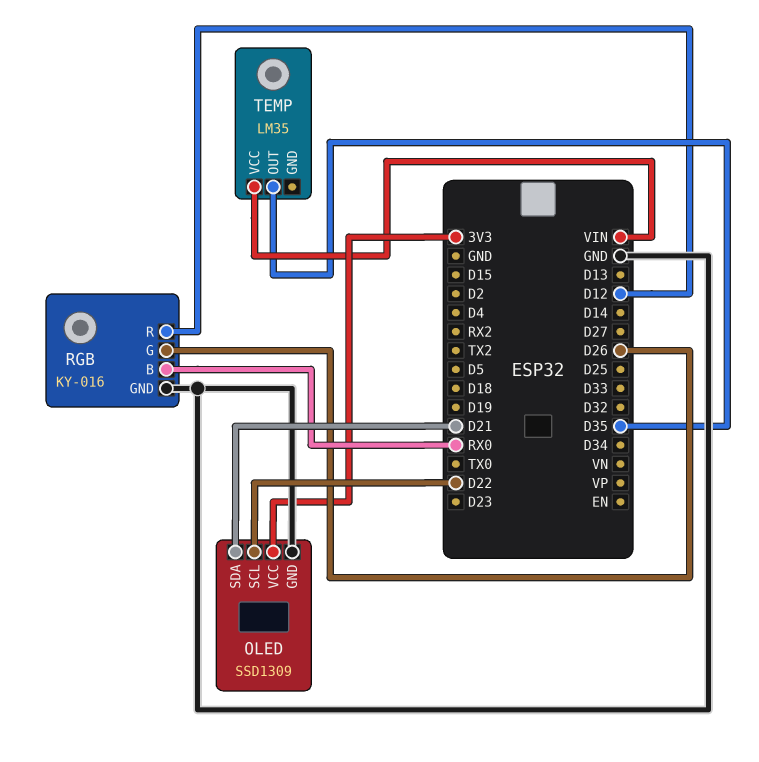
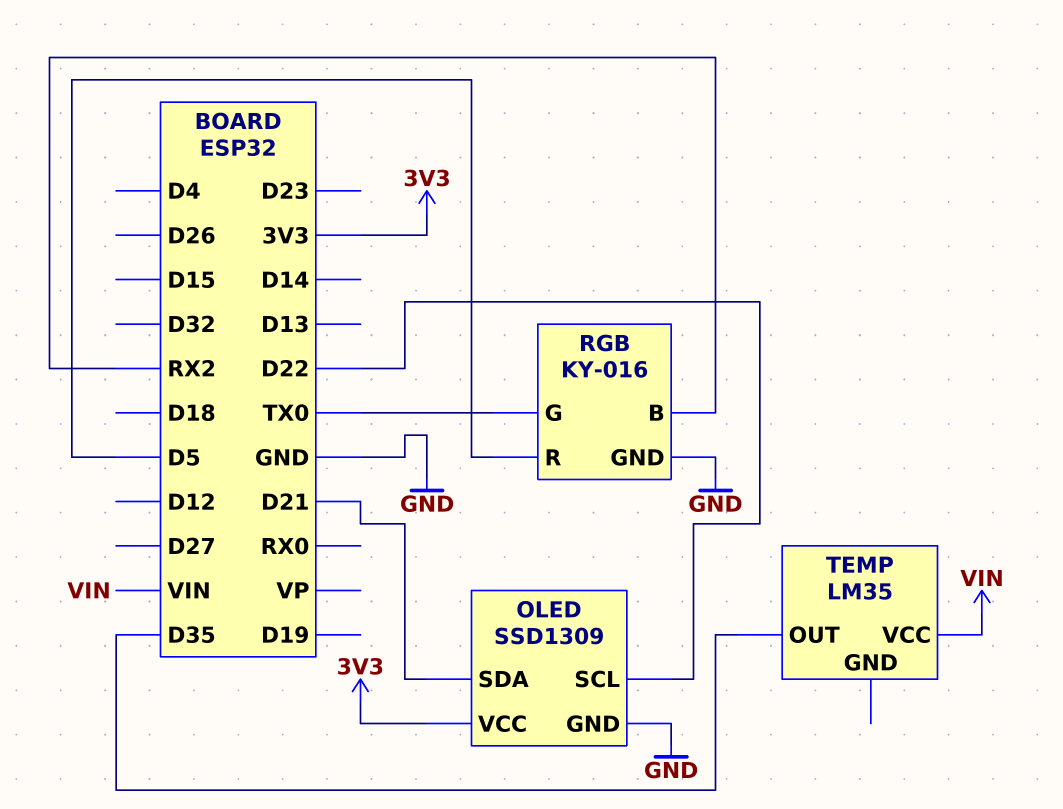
RGB pin B: RX0 -> RX2
RGB pin G: D26 -> TX0
RGB pin R: D12 -> D5

